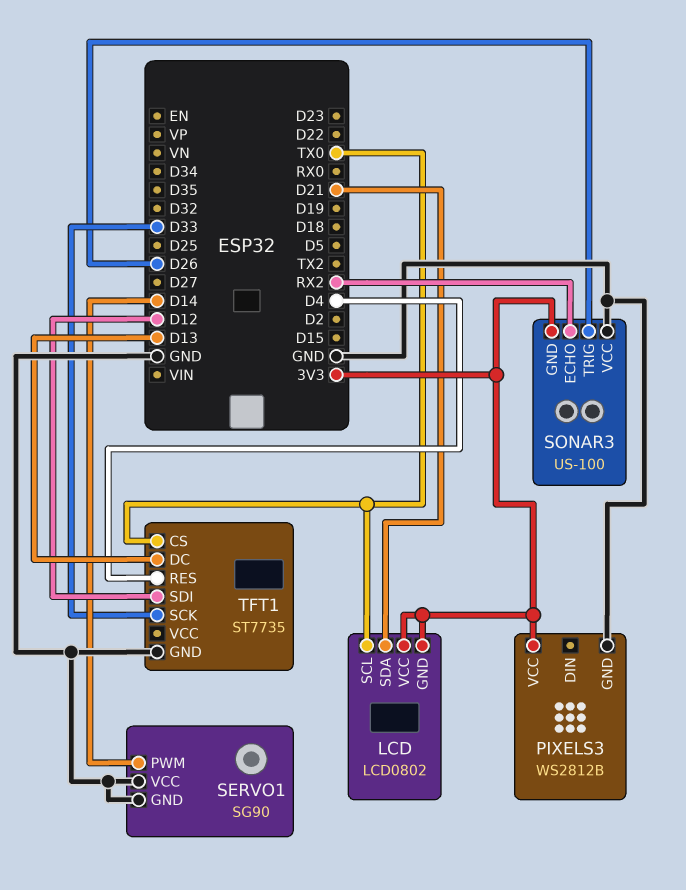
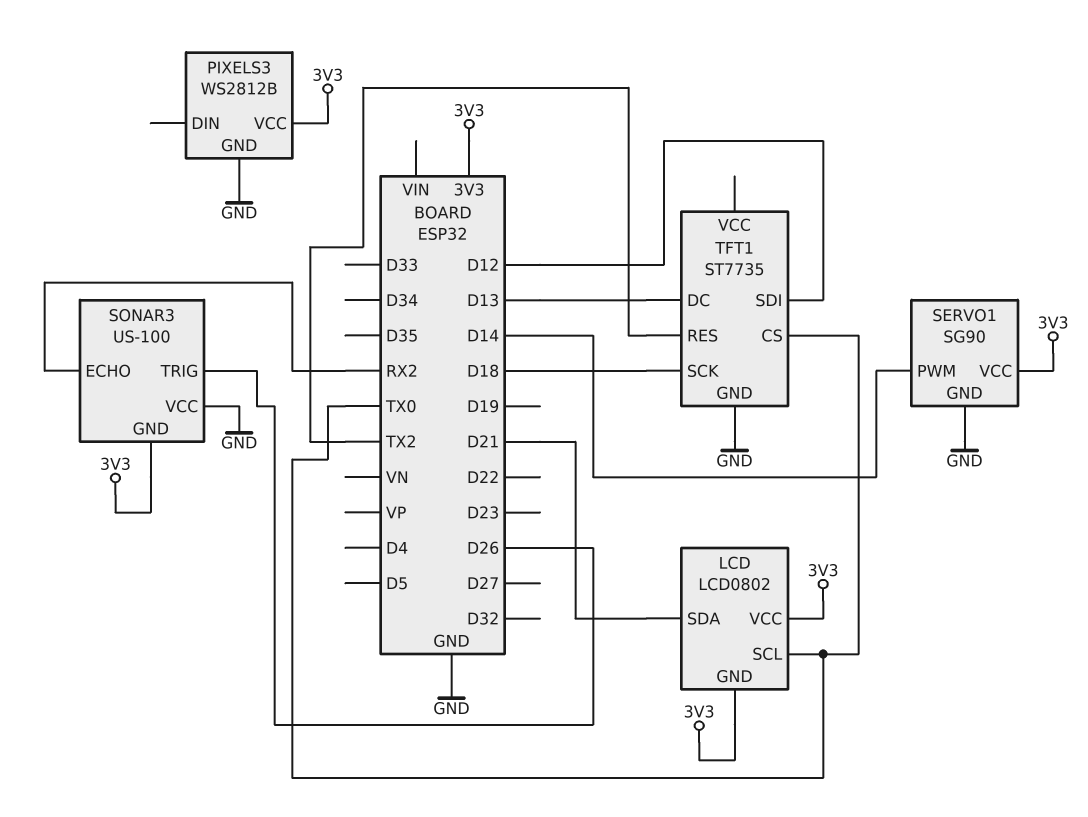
SERVO1 pin VCC: GND -> 3V3
TFT1 pin RES: D4 -> TX2
TFT1 pin SCK: D33 -> D18

